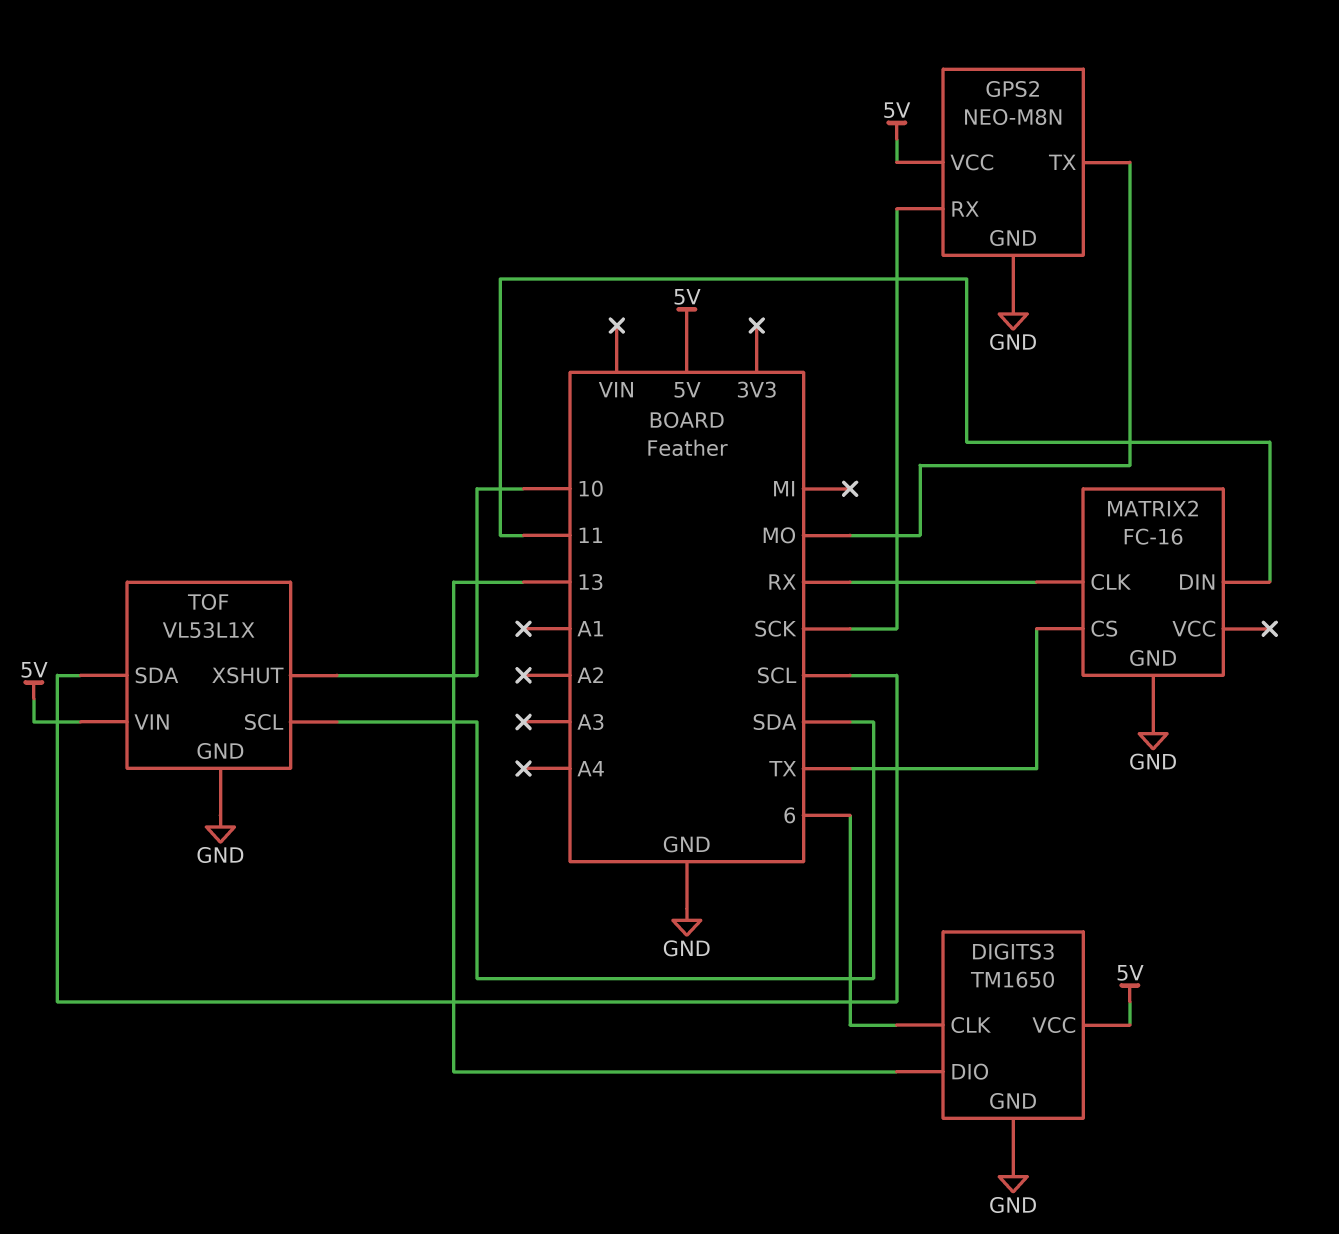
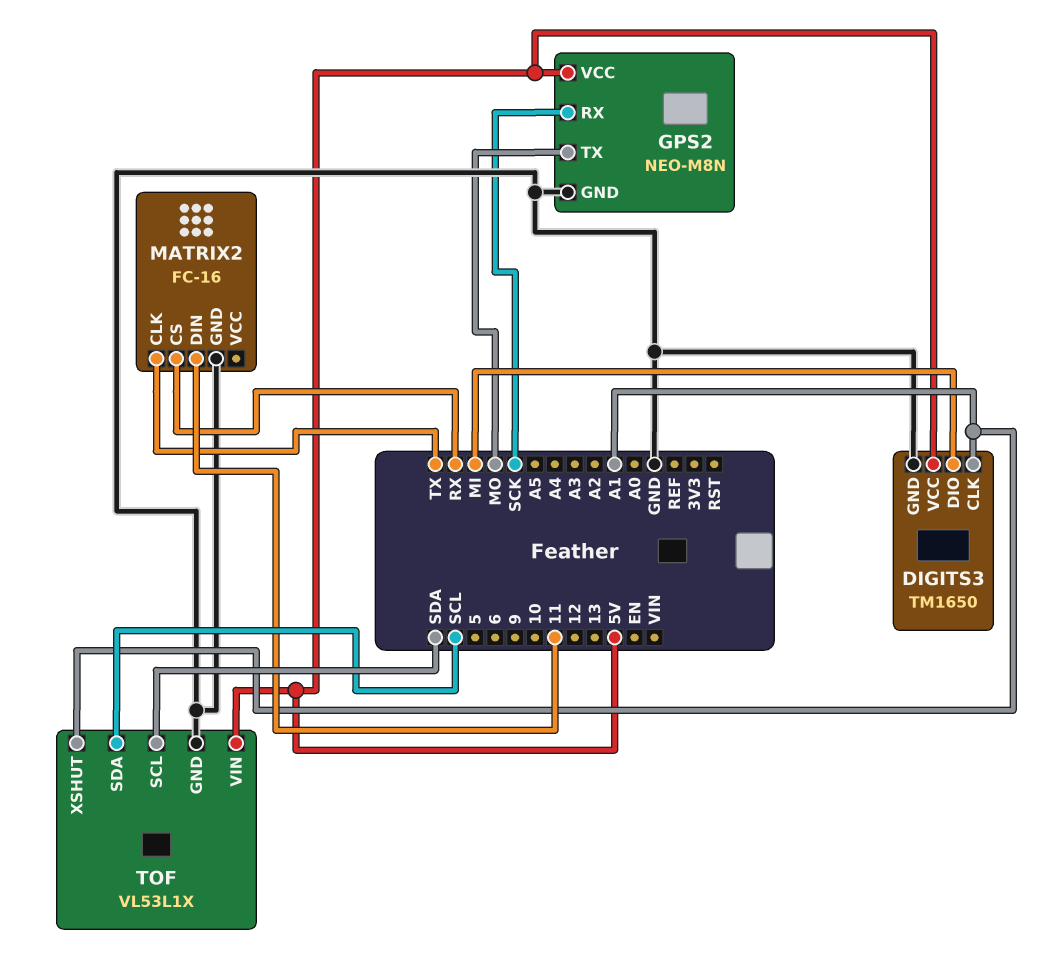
DIGITS3 pin CLK: 6 -> A1
DIGITS3 pin DIO: 13 -> MI
MATRIX2 pin CLK: RX -> TX
MATRIX2 pin CS: TX -> RX
TOF pin XSHUT: 10 -> A1

